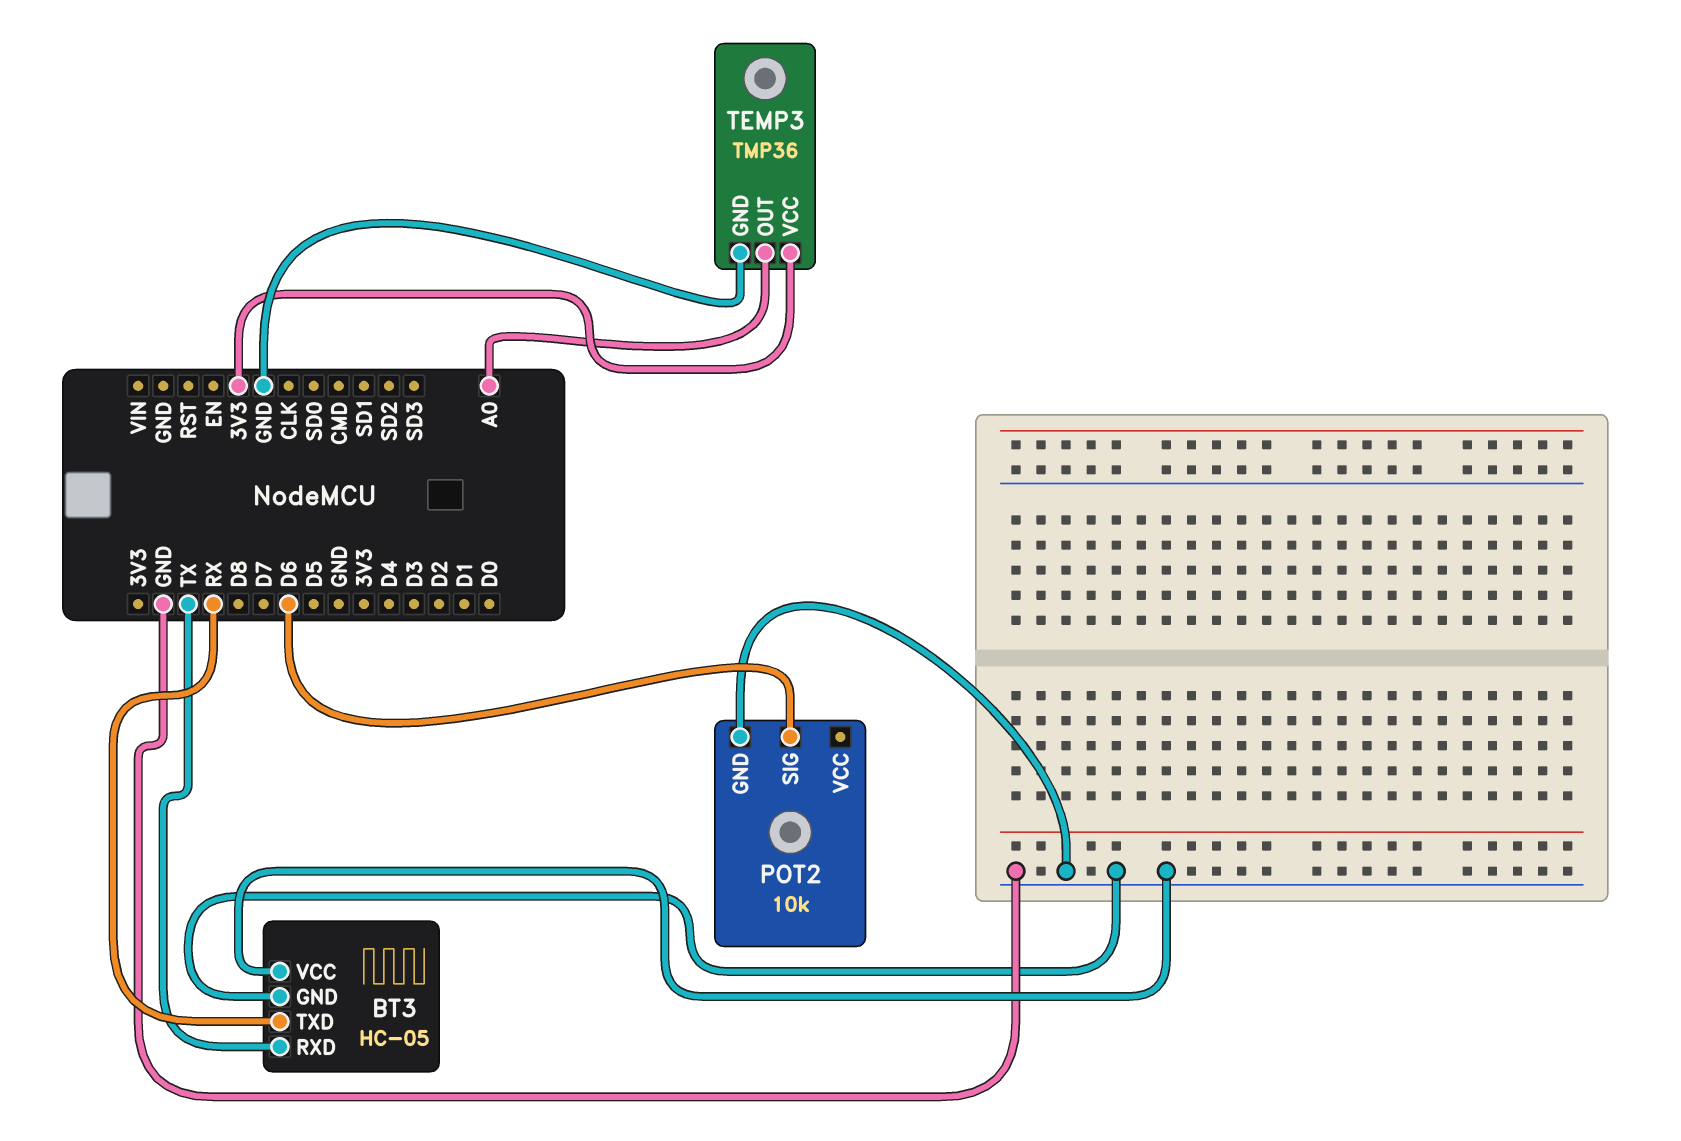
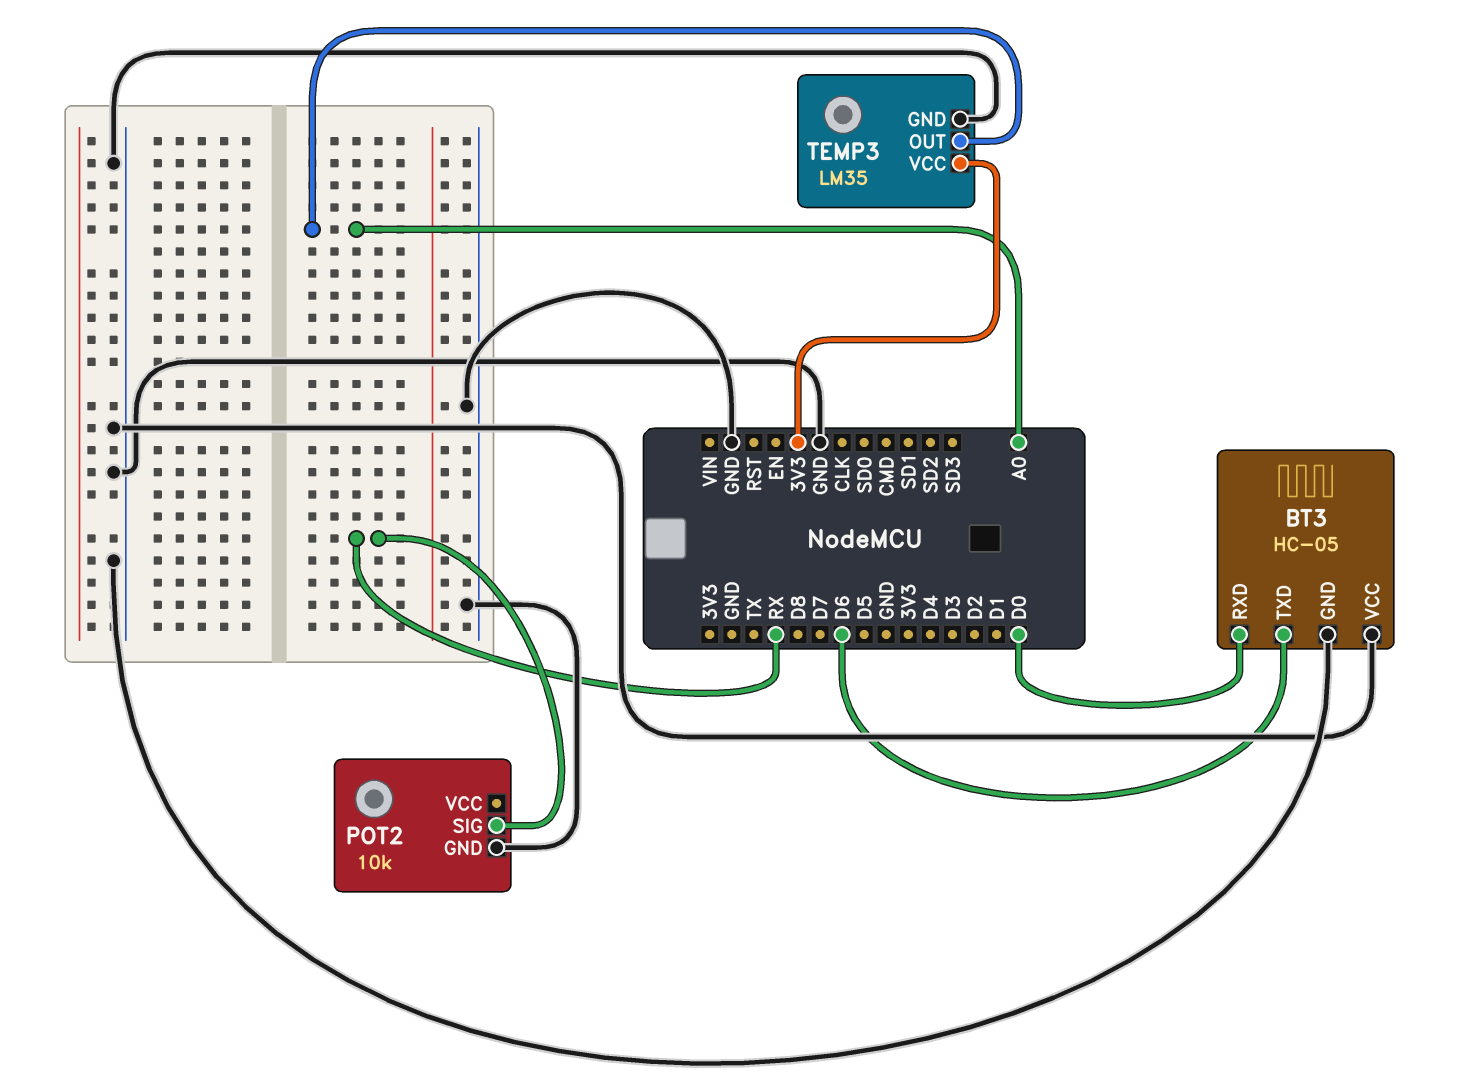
BT3 pin RXD: TX -> D0
BT3 pin TXD: RX -> D6
POT2 pin SIG: D6 -> RX
TEMP3: TMP36 -> LM35

